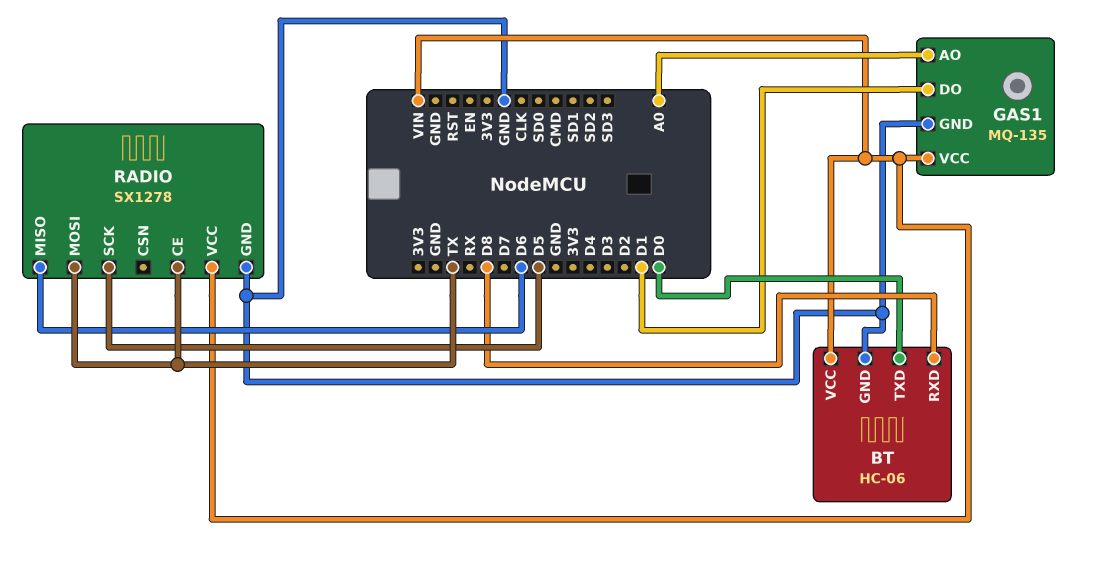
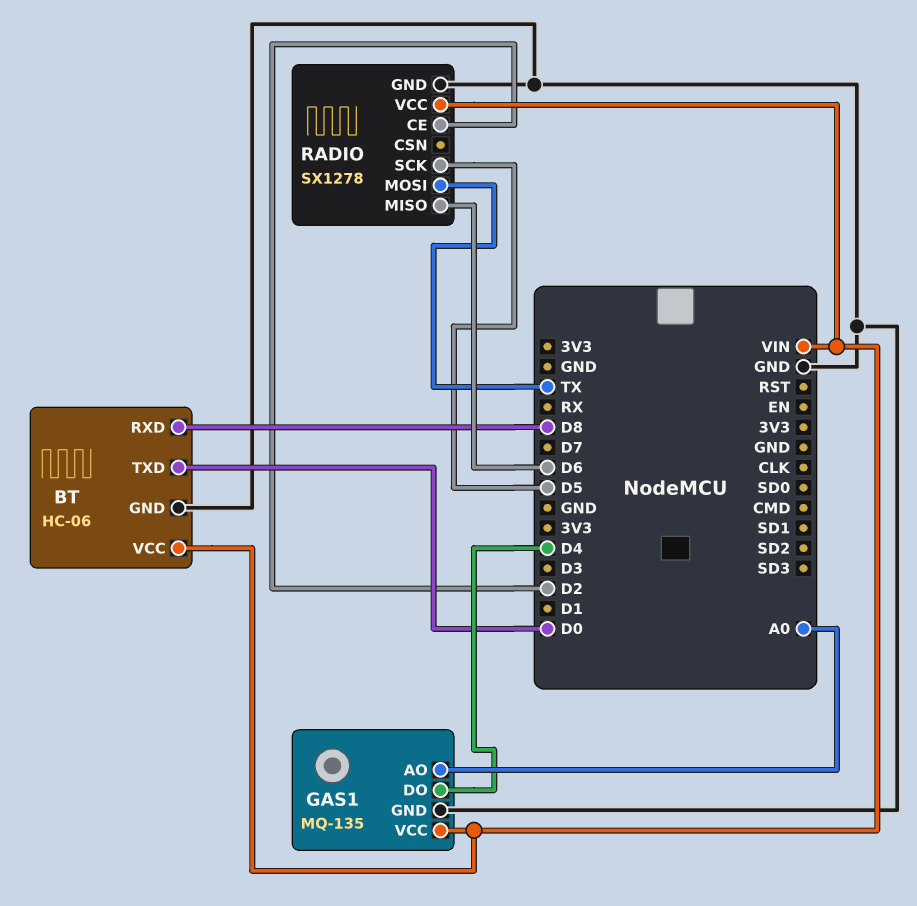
GAS1 pin DO: D1 -> D4
RADIO pin CE: TX -> D2

